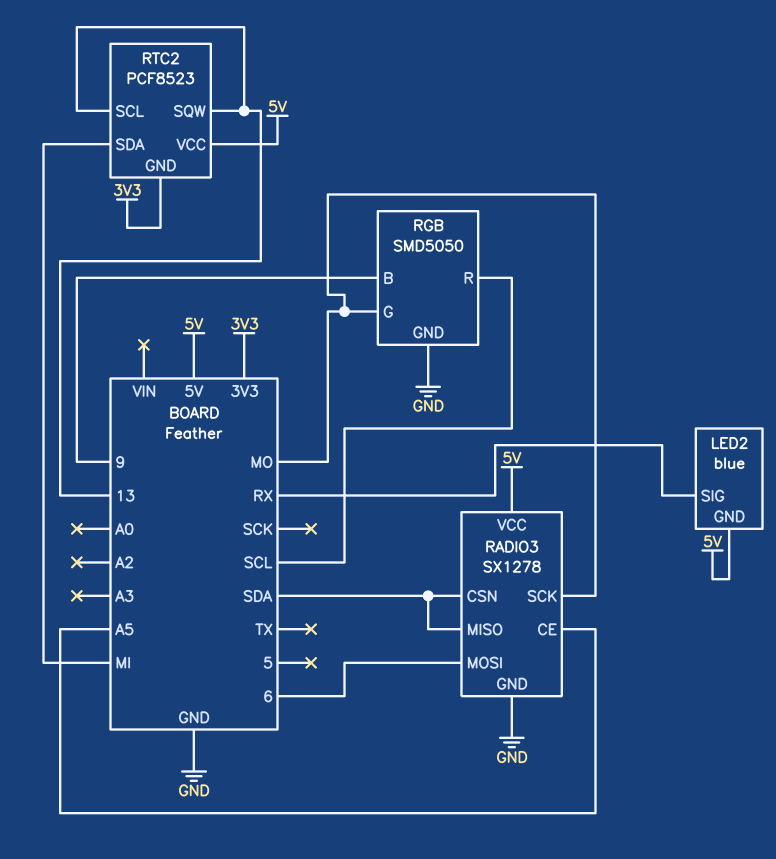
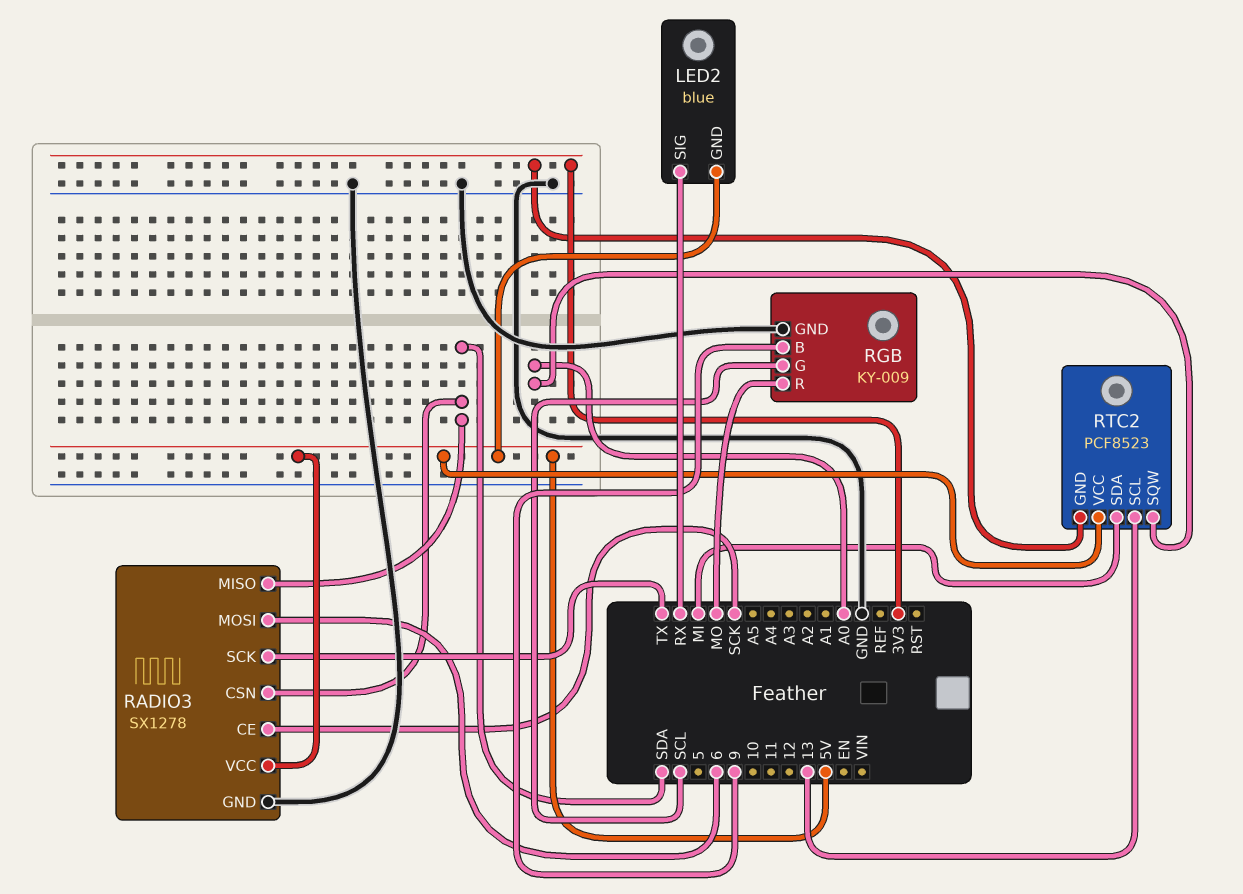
RADIO3 pin CE: A5 -> SCK
RADIO3 pin SCK: MO -> TX
RGB: SMD5050 -> KY-009
RGB pin G: MO -> SCL
RGB pin R: SCL -> MO
RTC2 pin SQW: 13 -> A0

